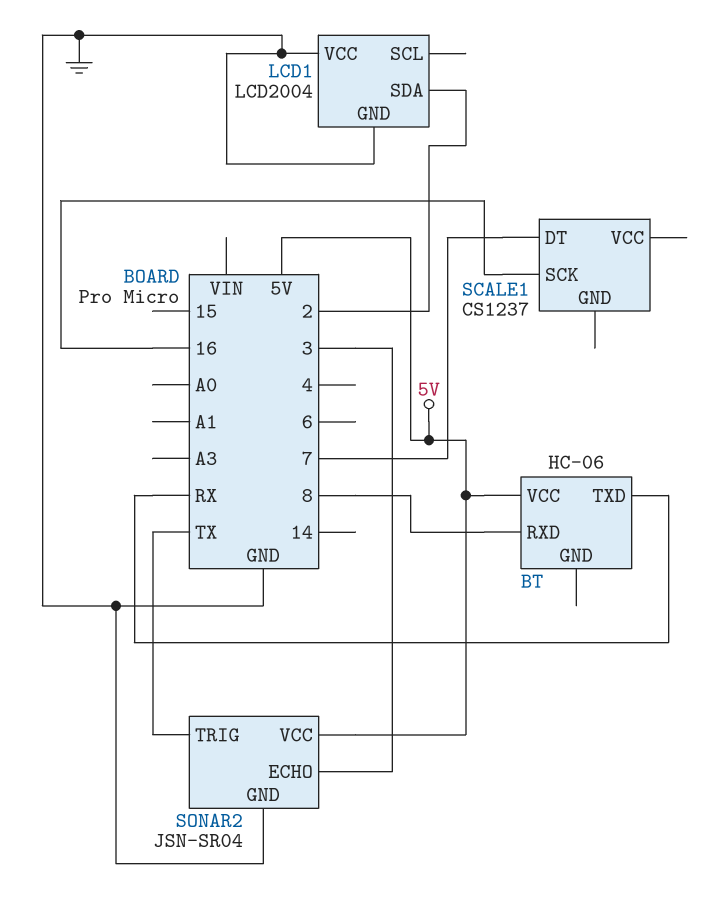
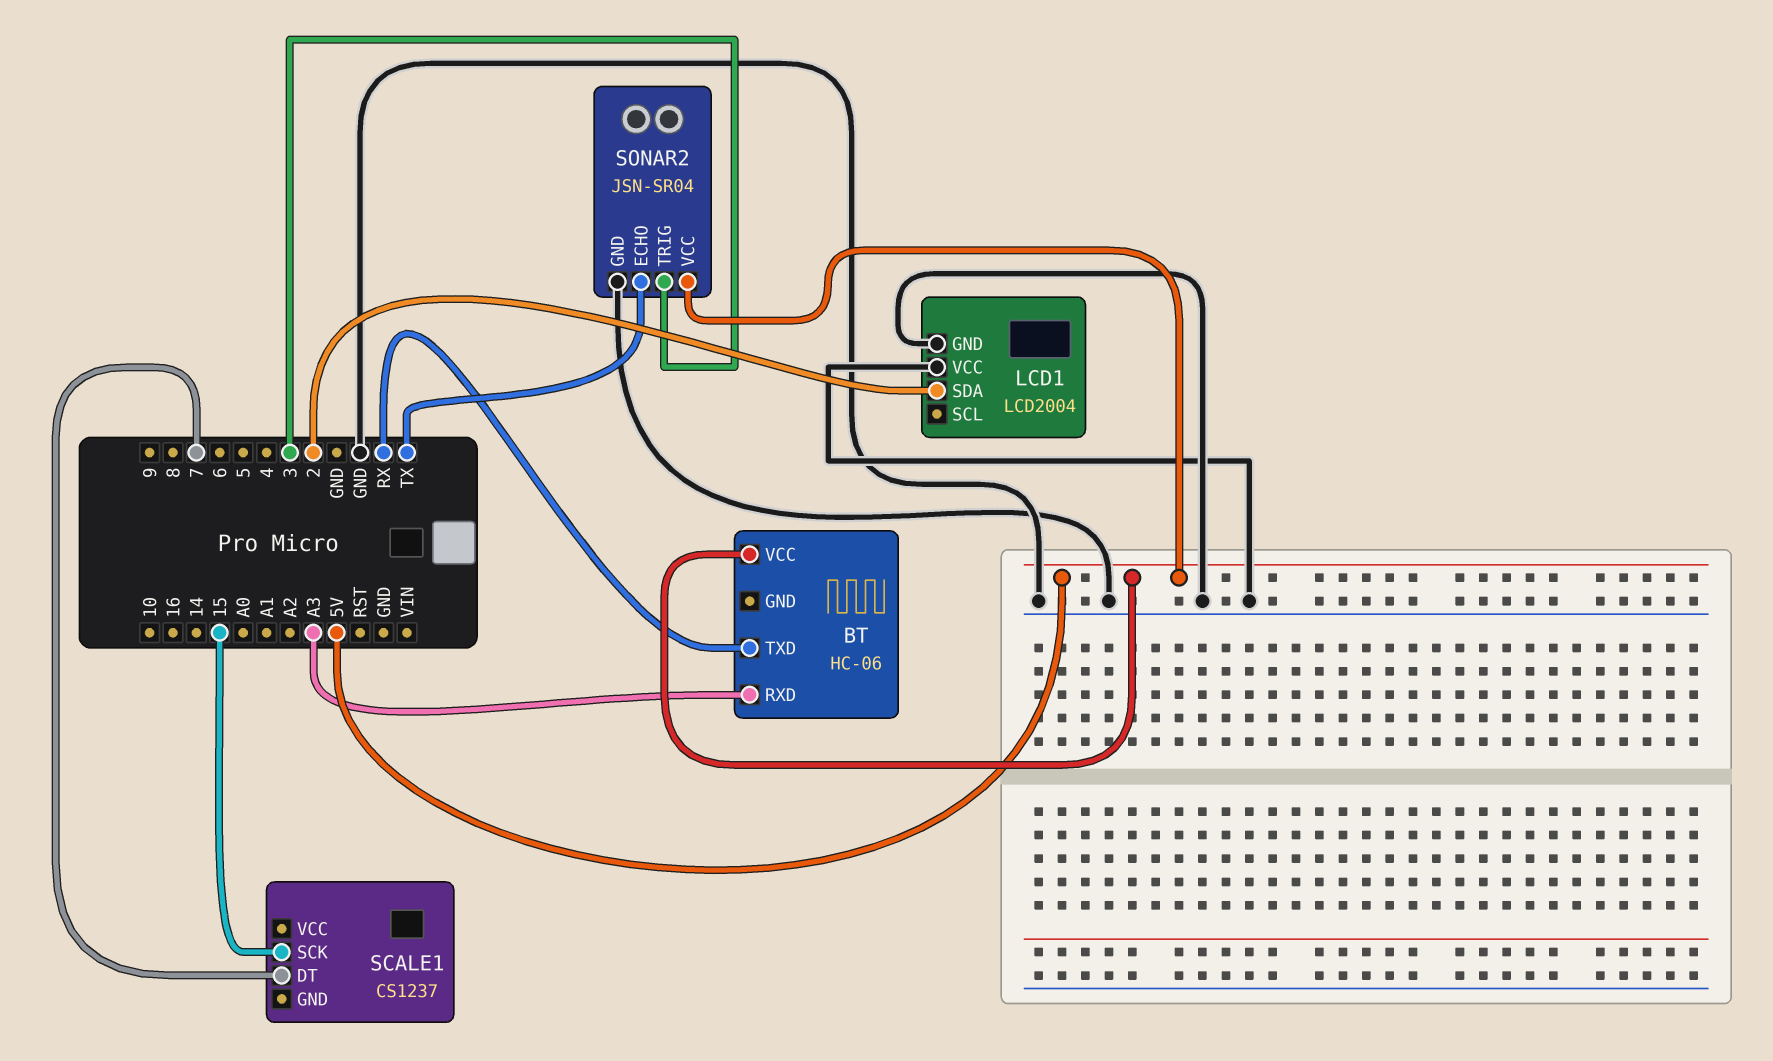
BT pin RXD: 8 -> A3
SCALE1 pin SCK: 16 -> 15
SONAR2 pin ECHO: 3 -> TX
SONAR2 pin TRIG: TX -> 3

